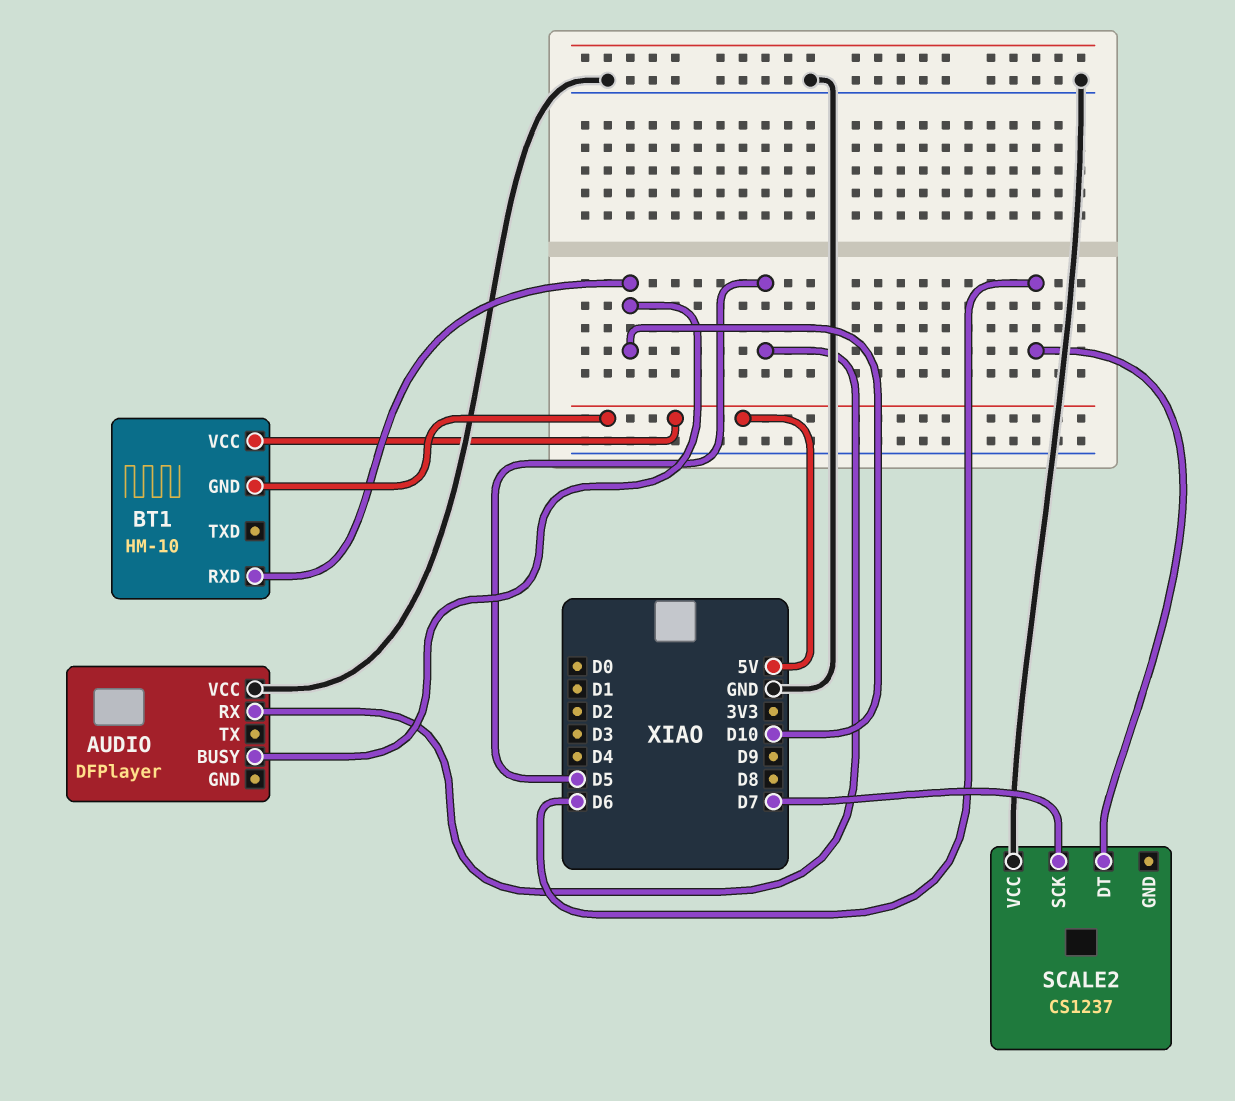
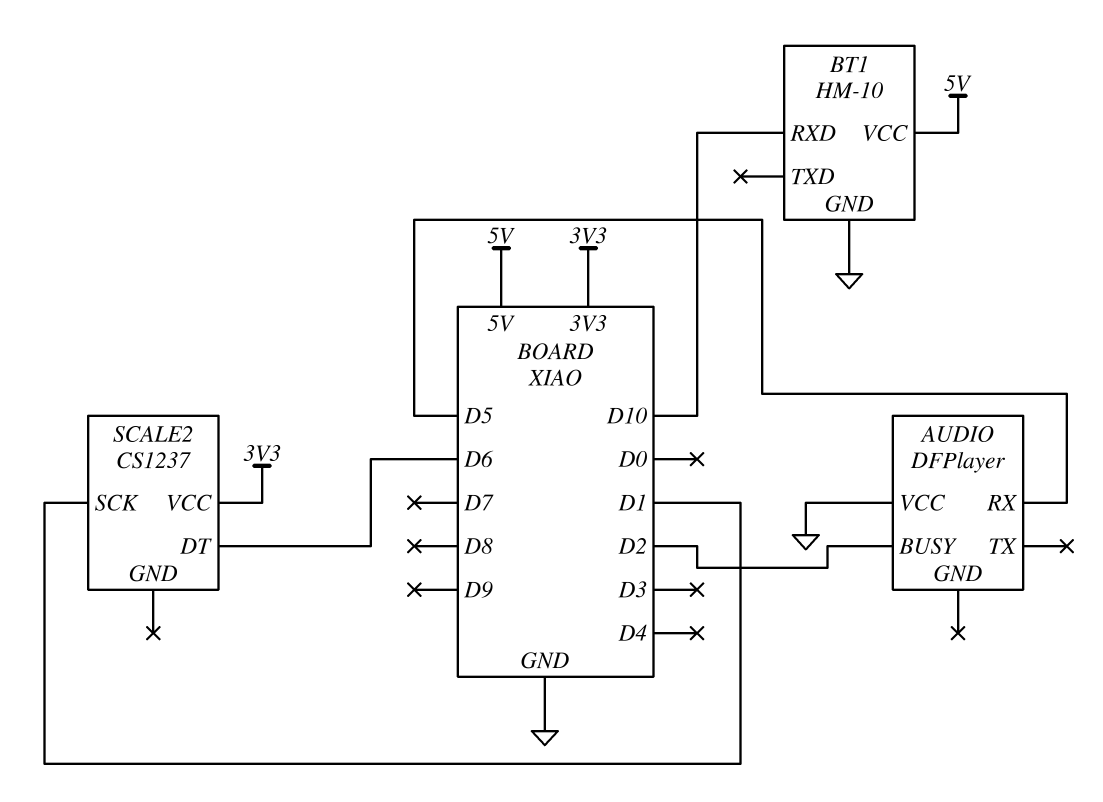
AUDIO pin BUSY: D10 -> D2
BT1 pin GND: 5V -> GND
SCALE2 pin SCK: D7 -> D1
SCALE2 pin VCC: GND -> 3V3

